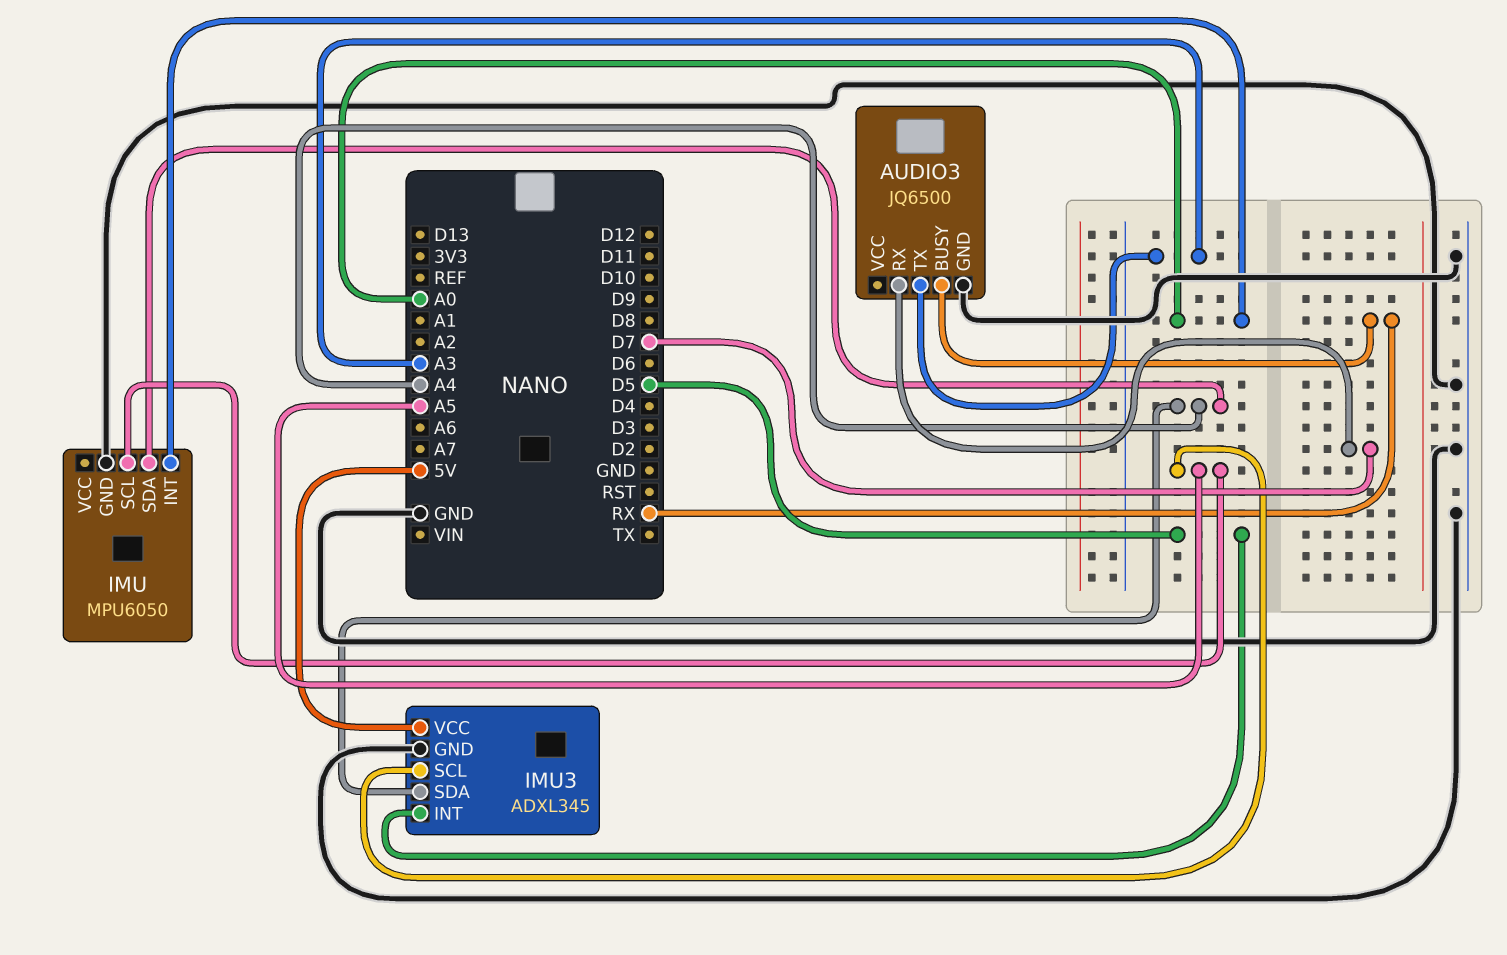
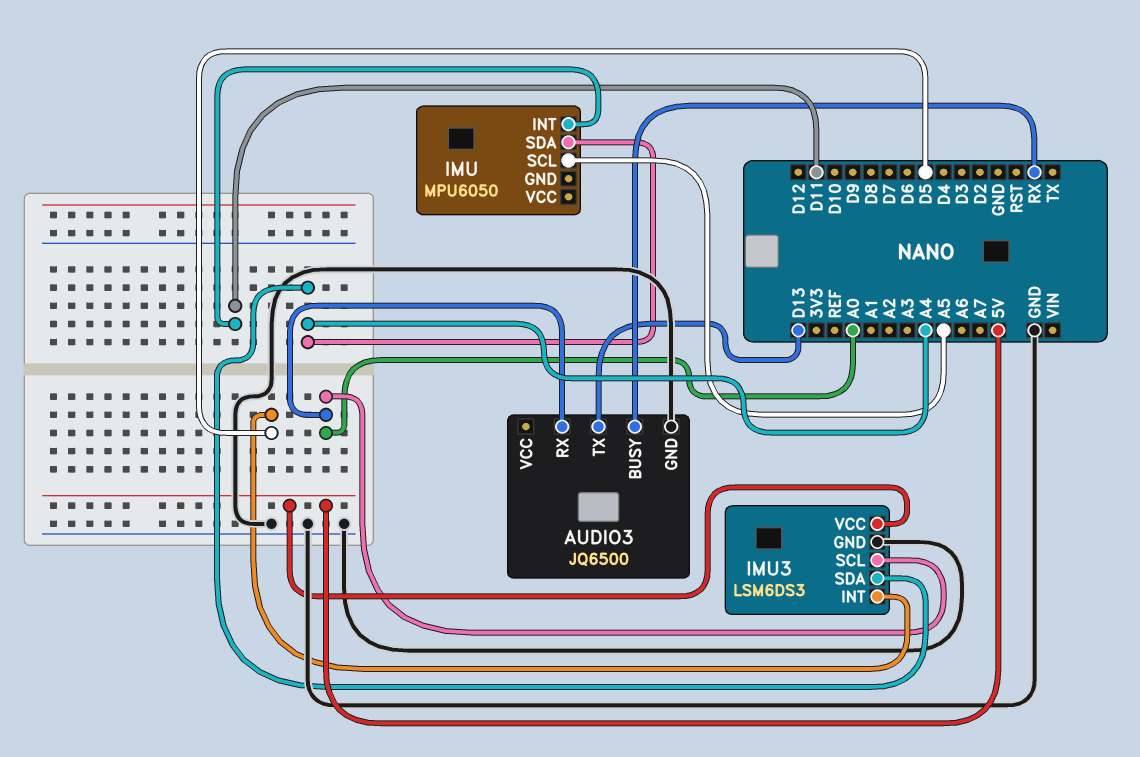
AUDIO3 pin RX: D7 -> A0
AUDIO3 pin TX: A3 -> D13
IMU pin GND: GND -> none
IMU pin INT: A0 -> D11
IMU3: ADXL345 -> LSM6DS3
IMU3 pin SCL: A5 -> A0

